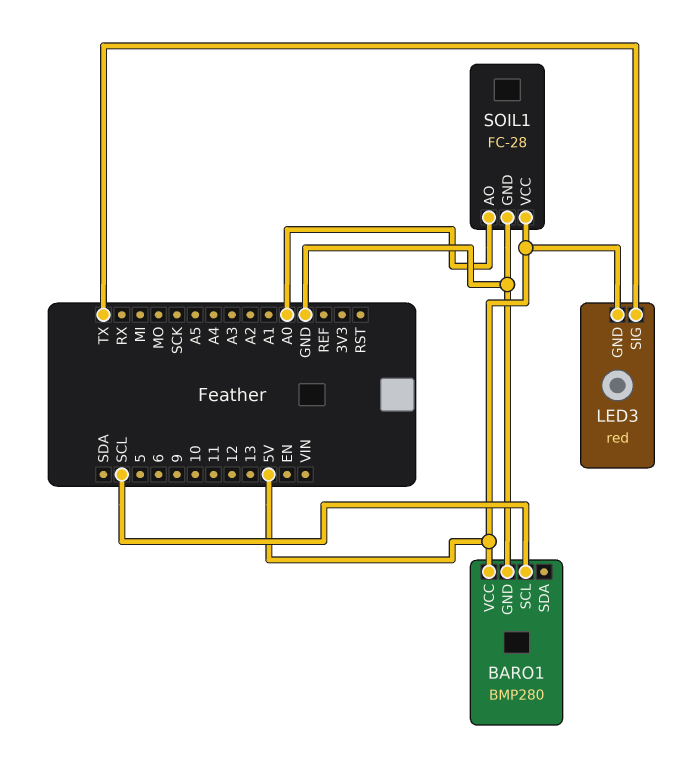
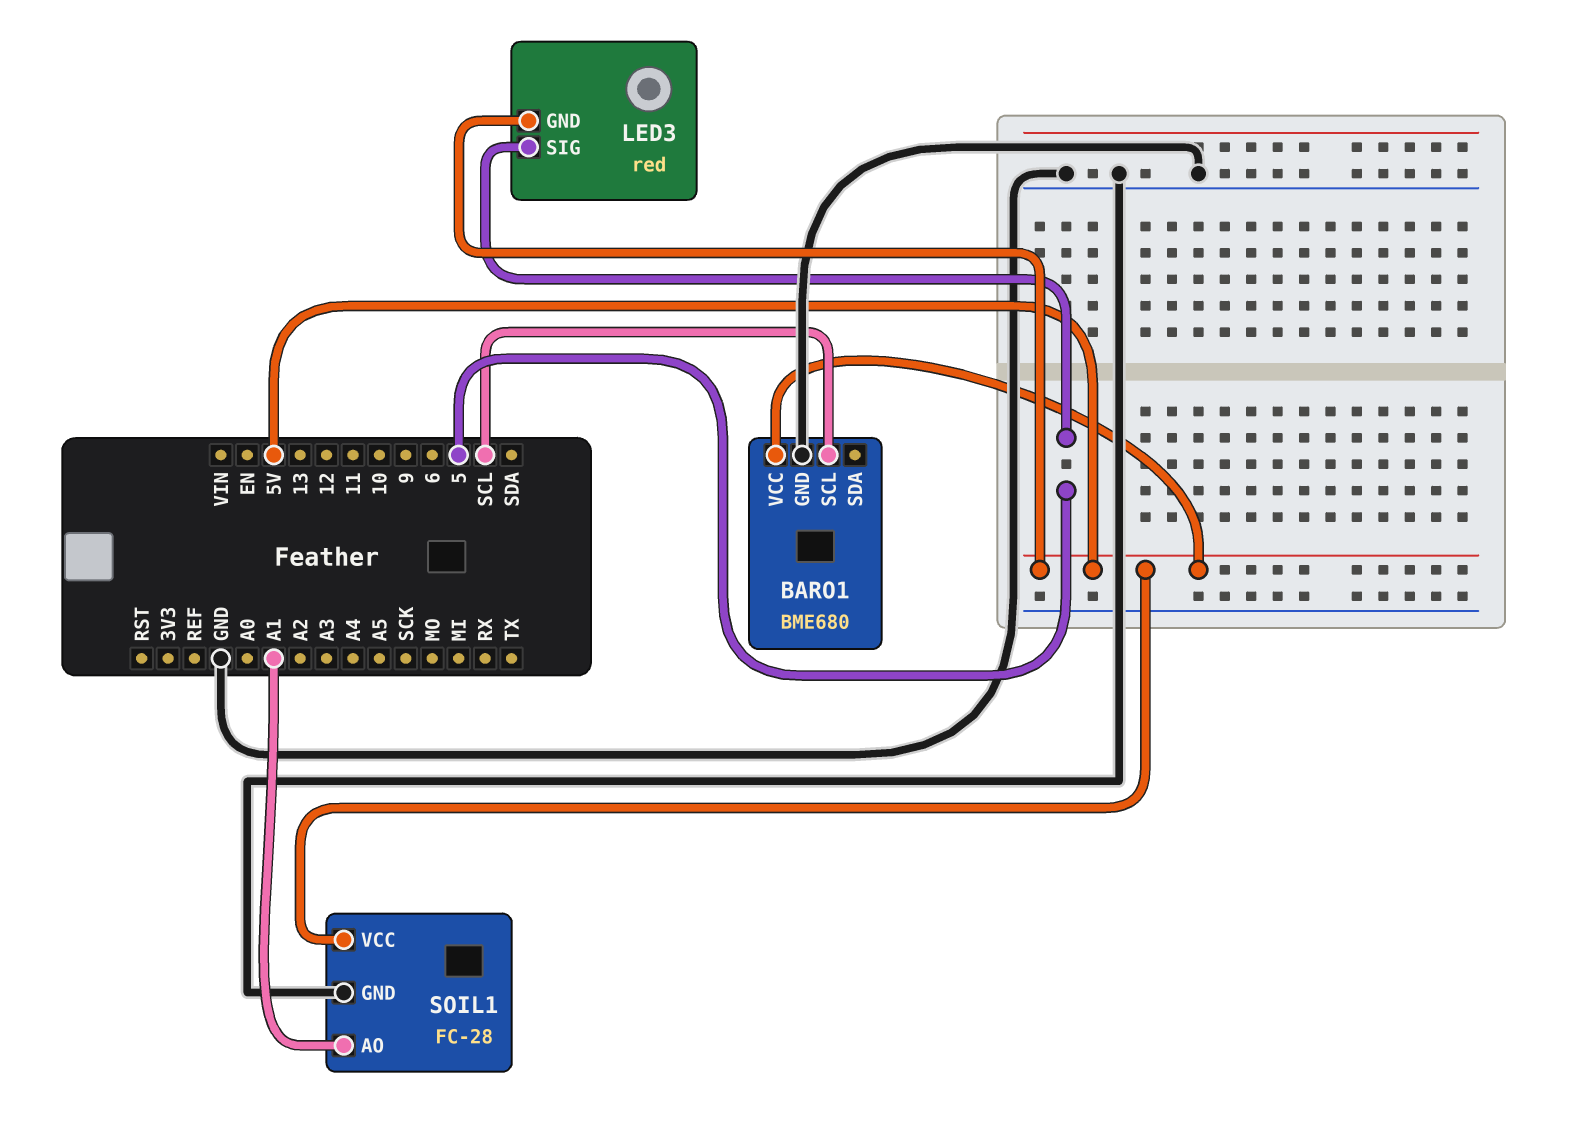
BARO1: BMP280 -> BME680
LED3 pin SIG: TX -> 5
SOIL1 pin AO: A0 -> A1

